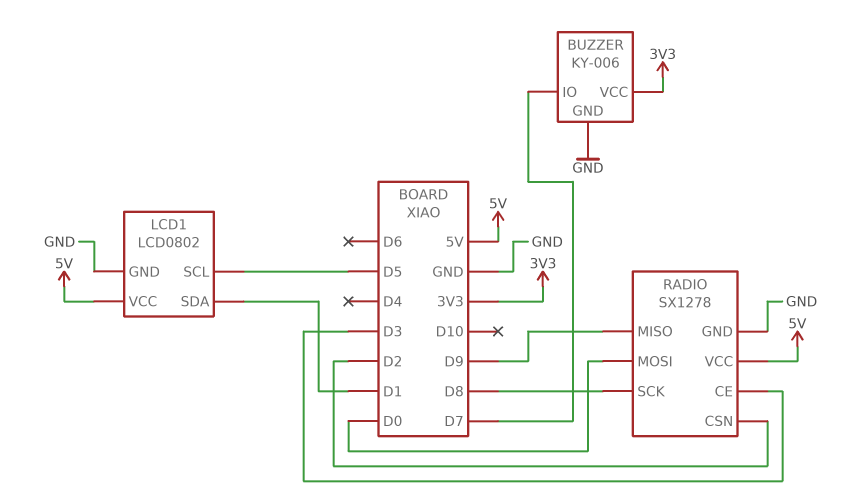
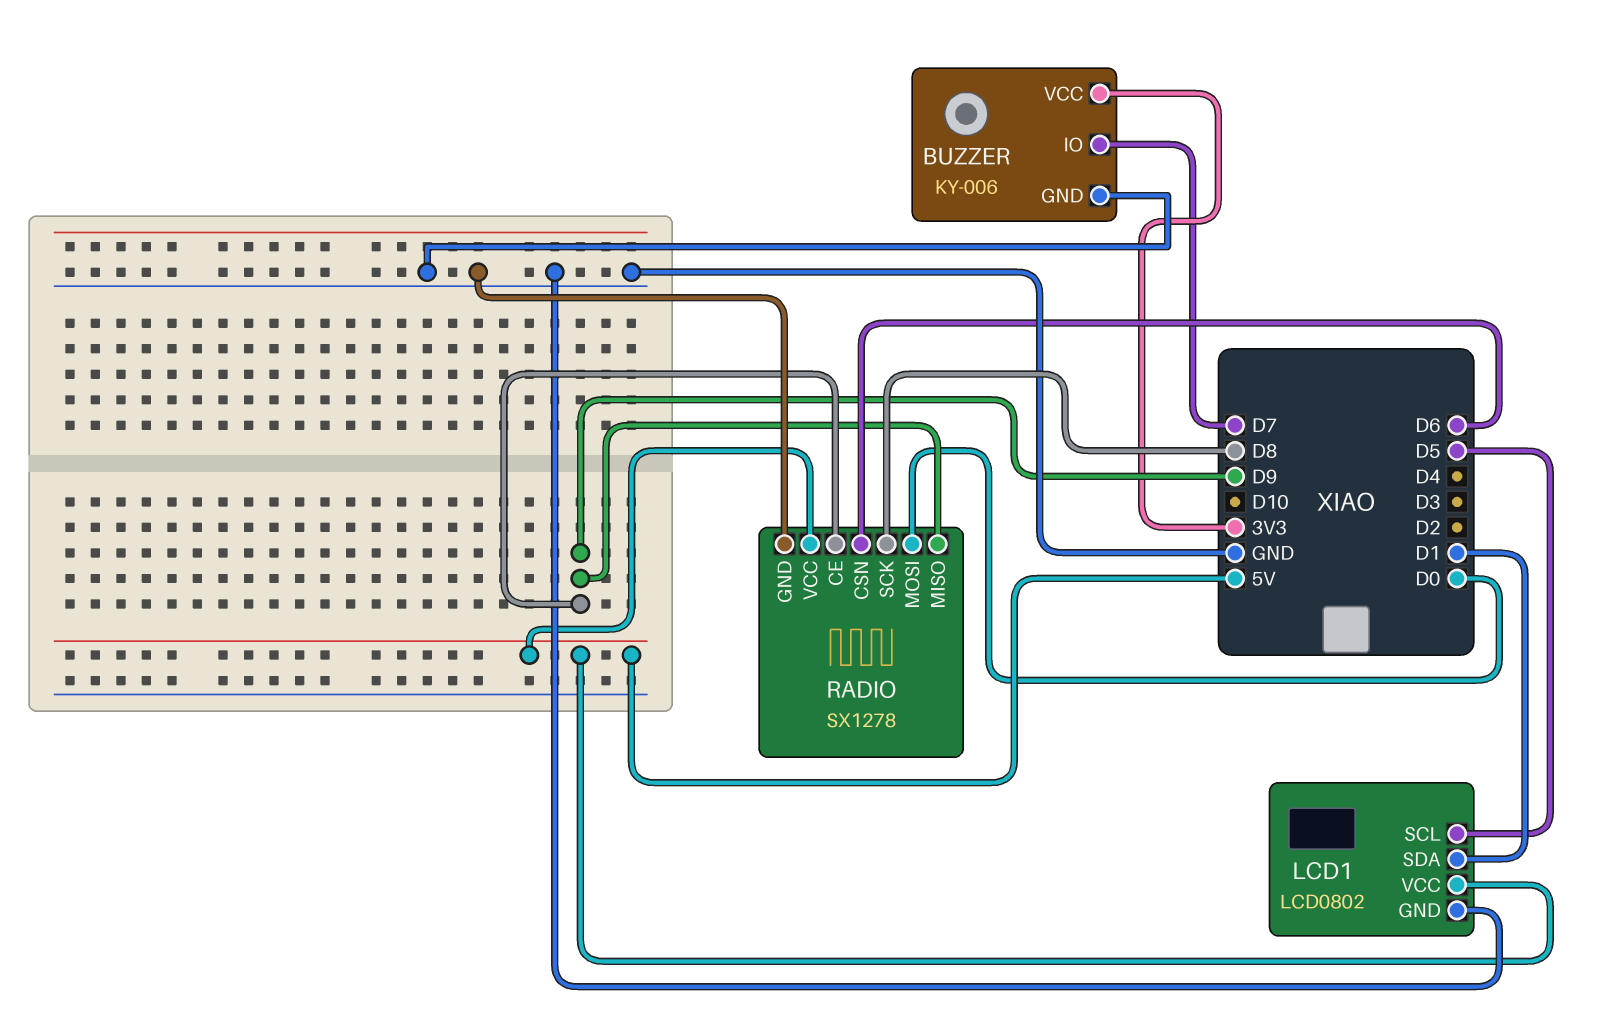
RADIO pin CE: D3 -> D9
RADIO pin CSN: D2 -> D6

